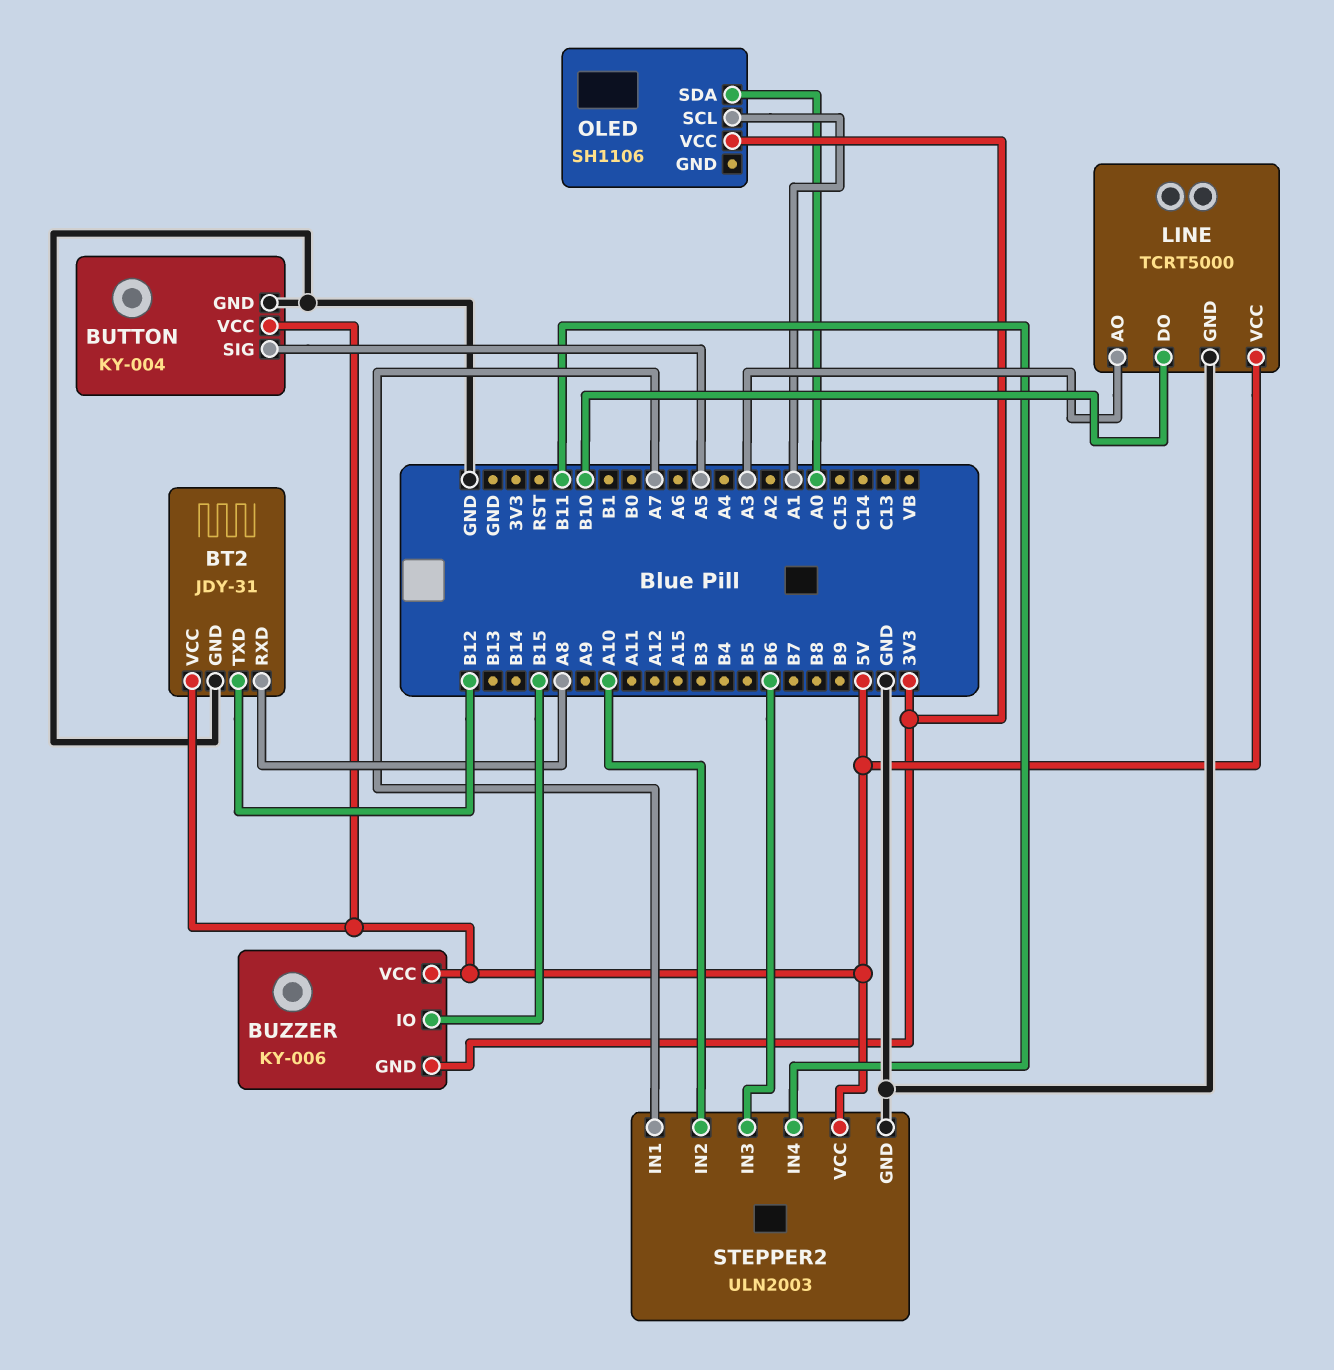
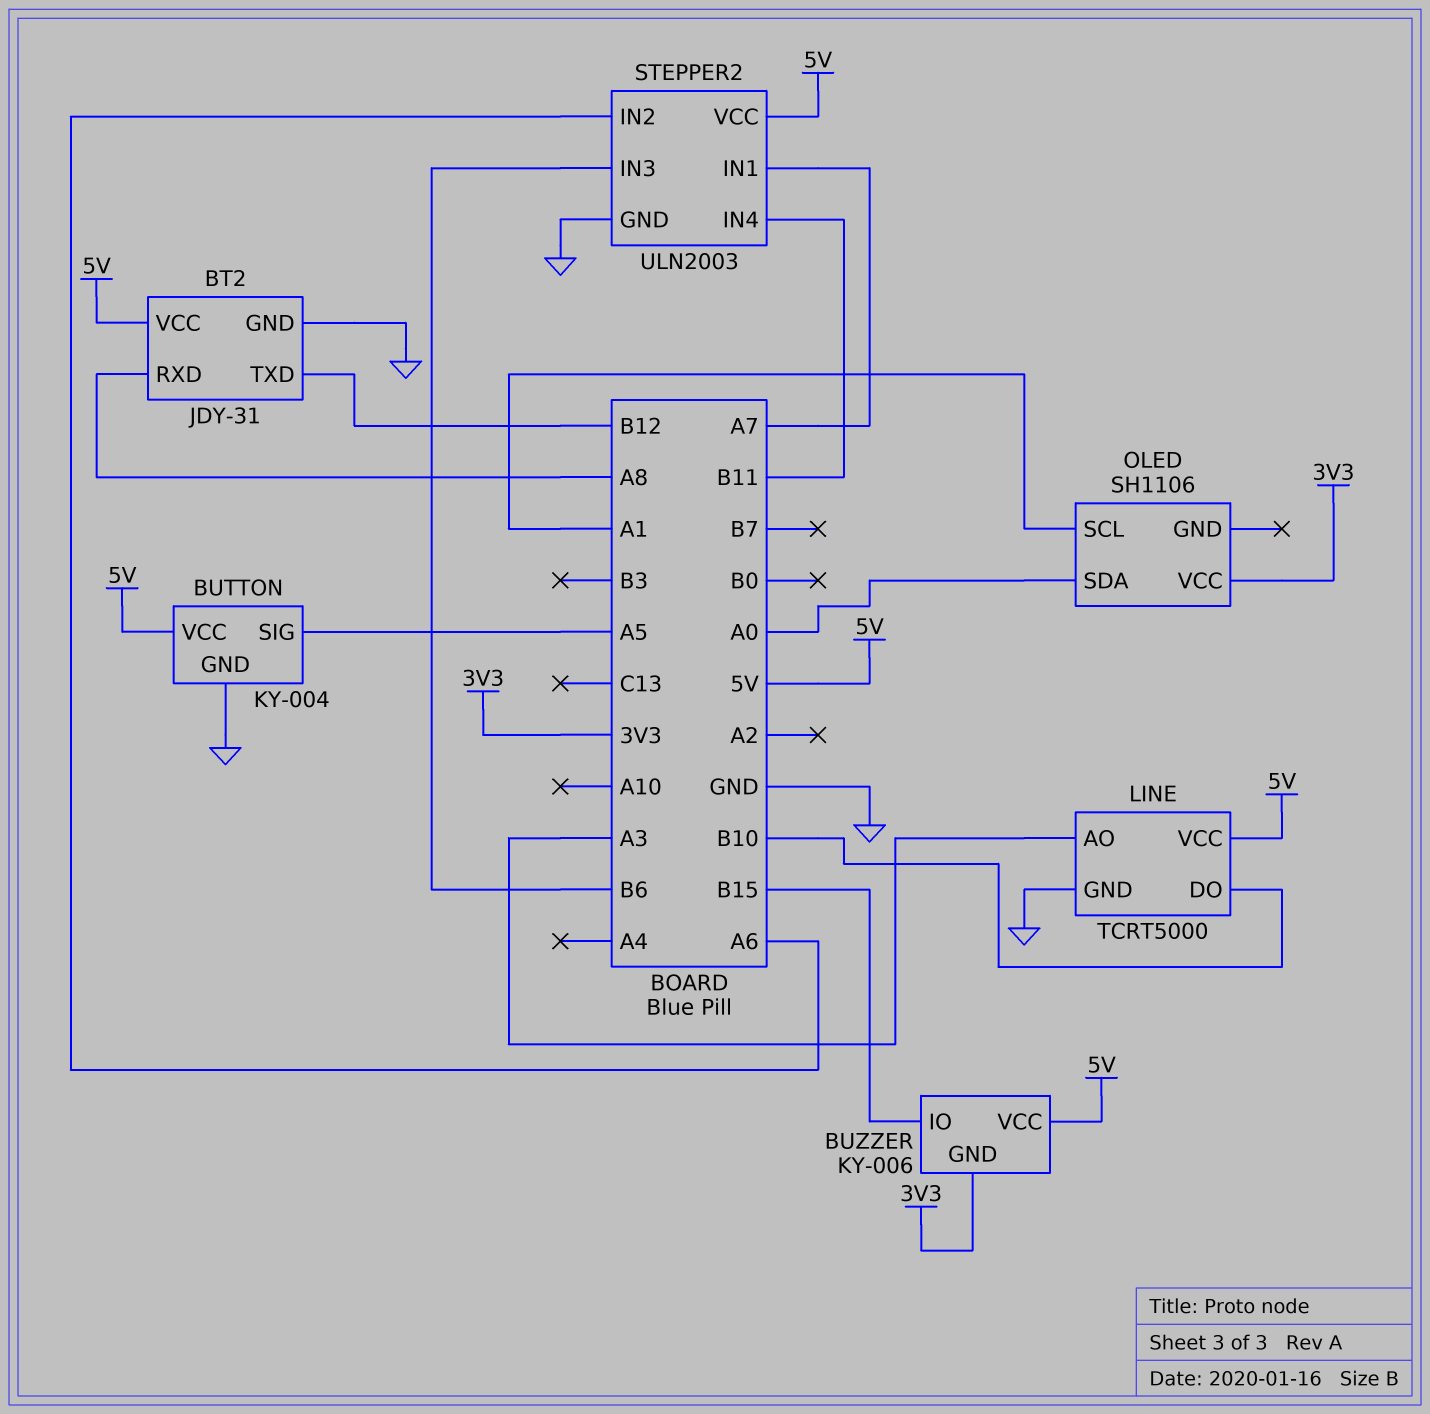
STEPPER2 pin IN2: A10 -> A6

